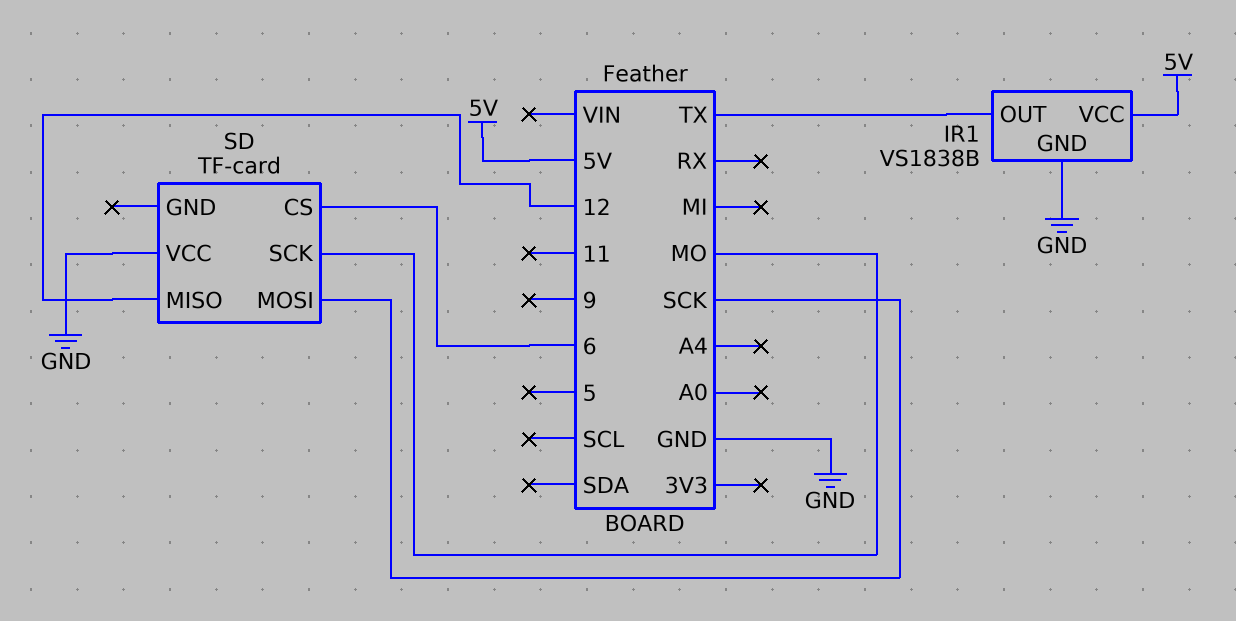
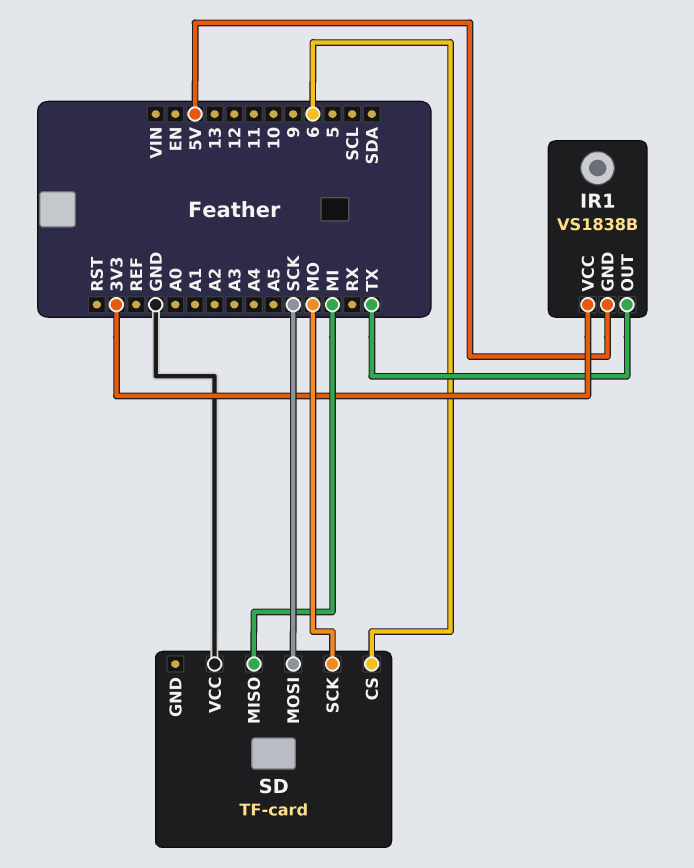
IR1 pin GND: GND -> 5V
IR1 pin VCC: 5V -> 3V3
SD pin MISO: 12 -> MI

